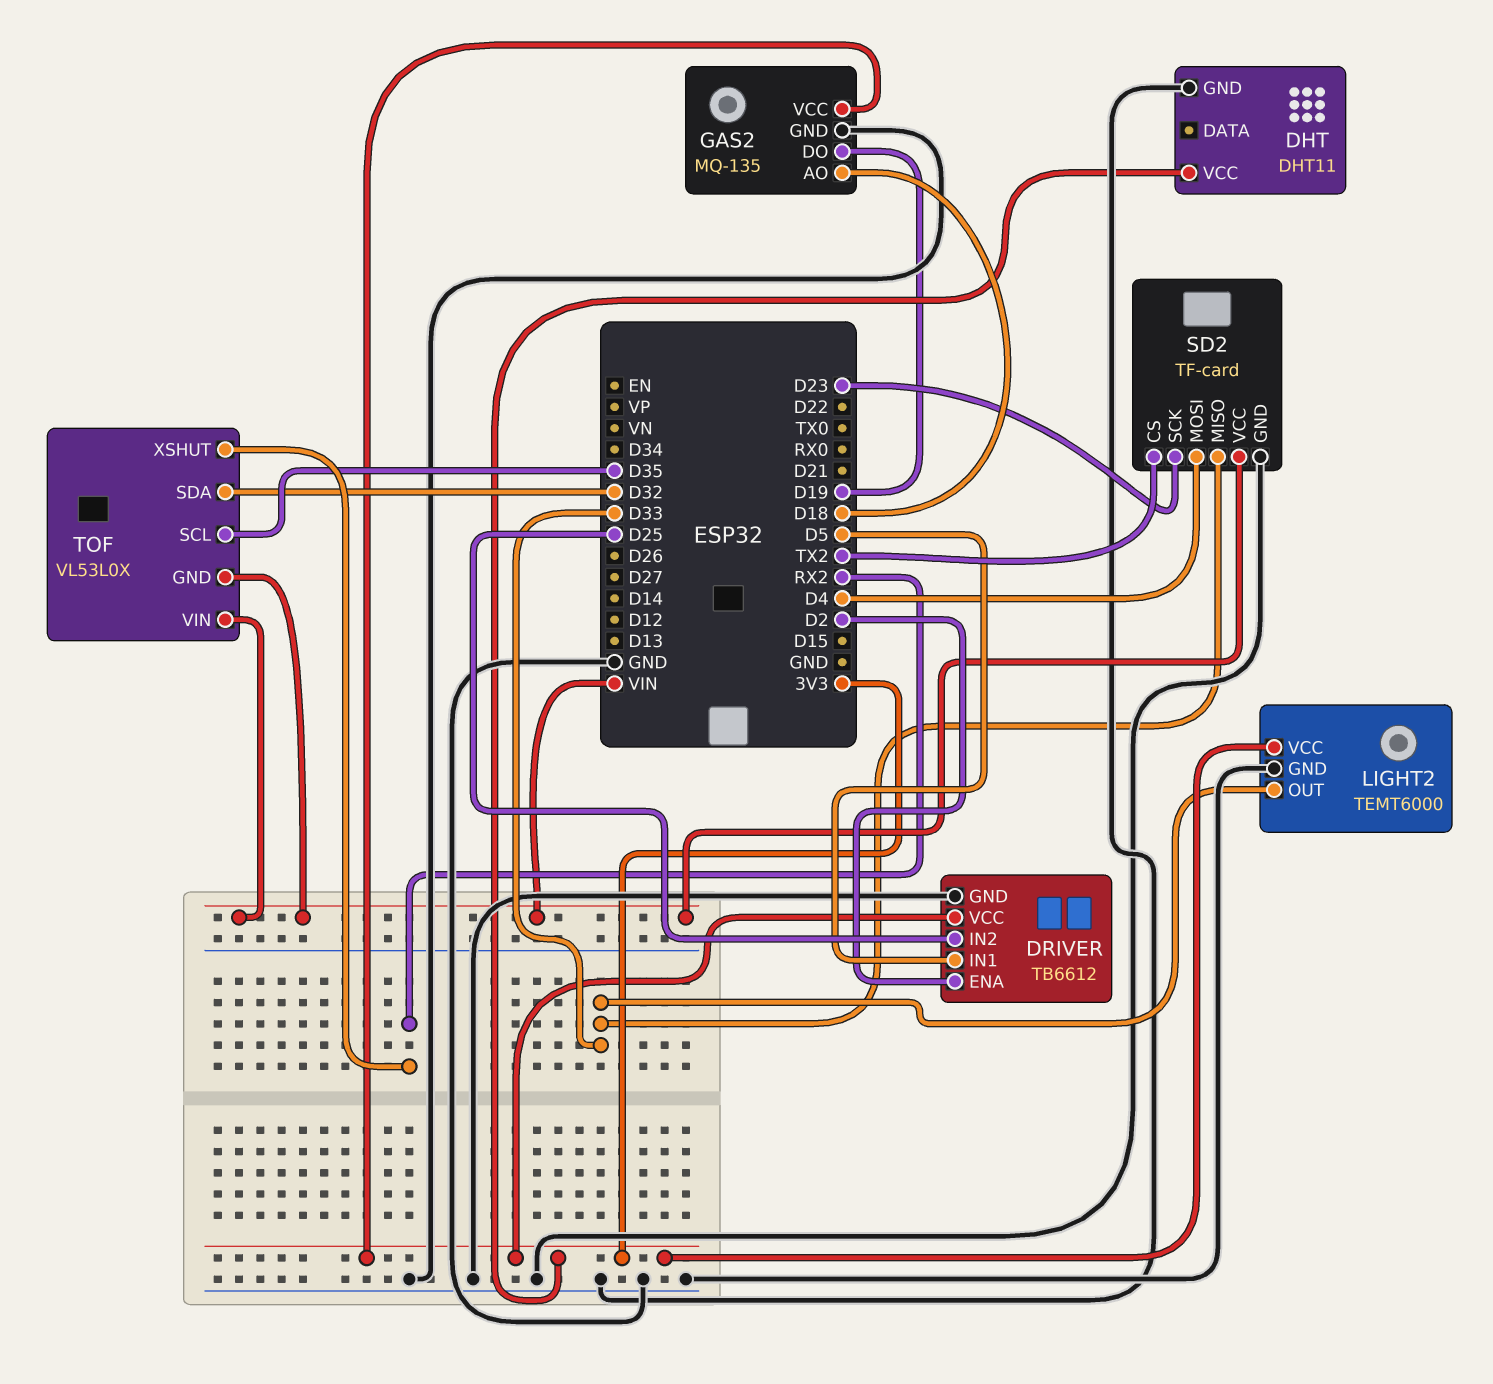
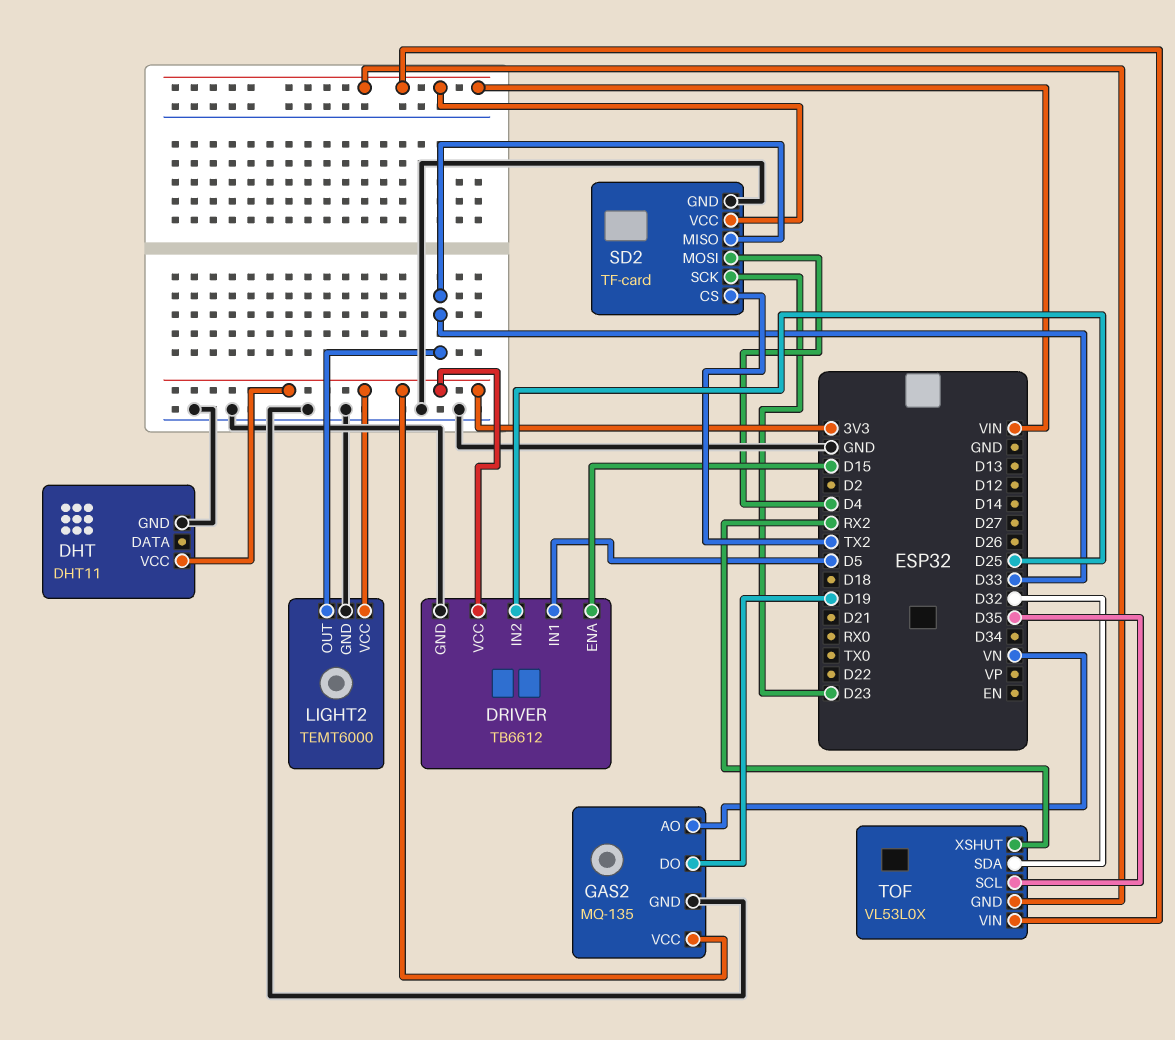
DRIVER pin ENA: D2 -> D15
GAS2 pin AO: D18 -> VN

